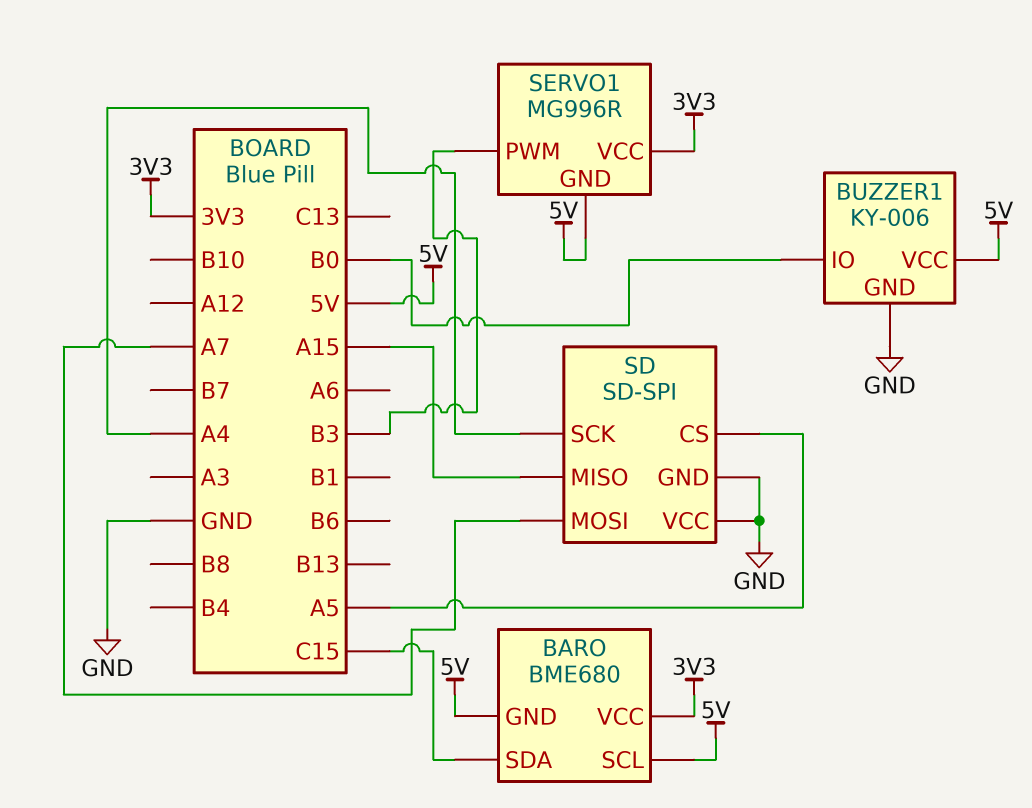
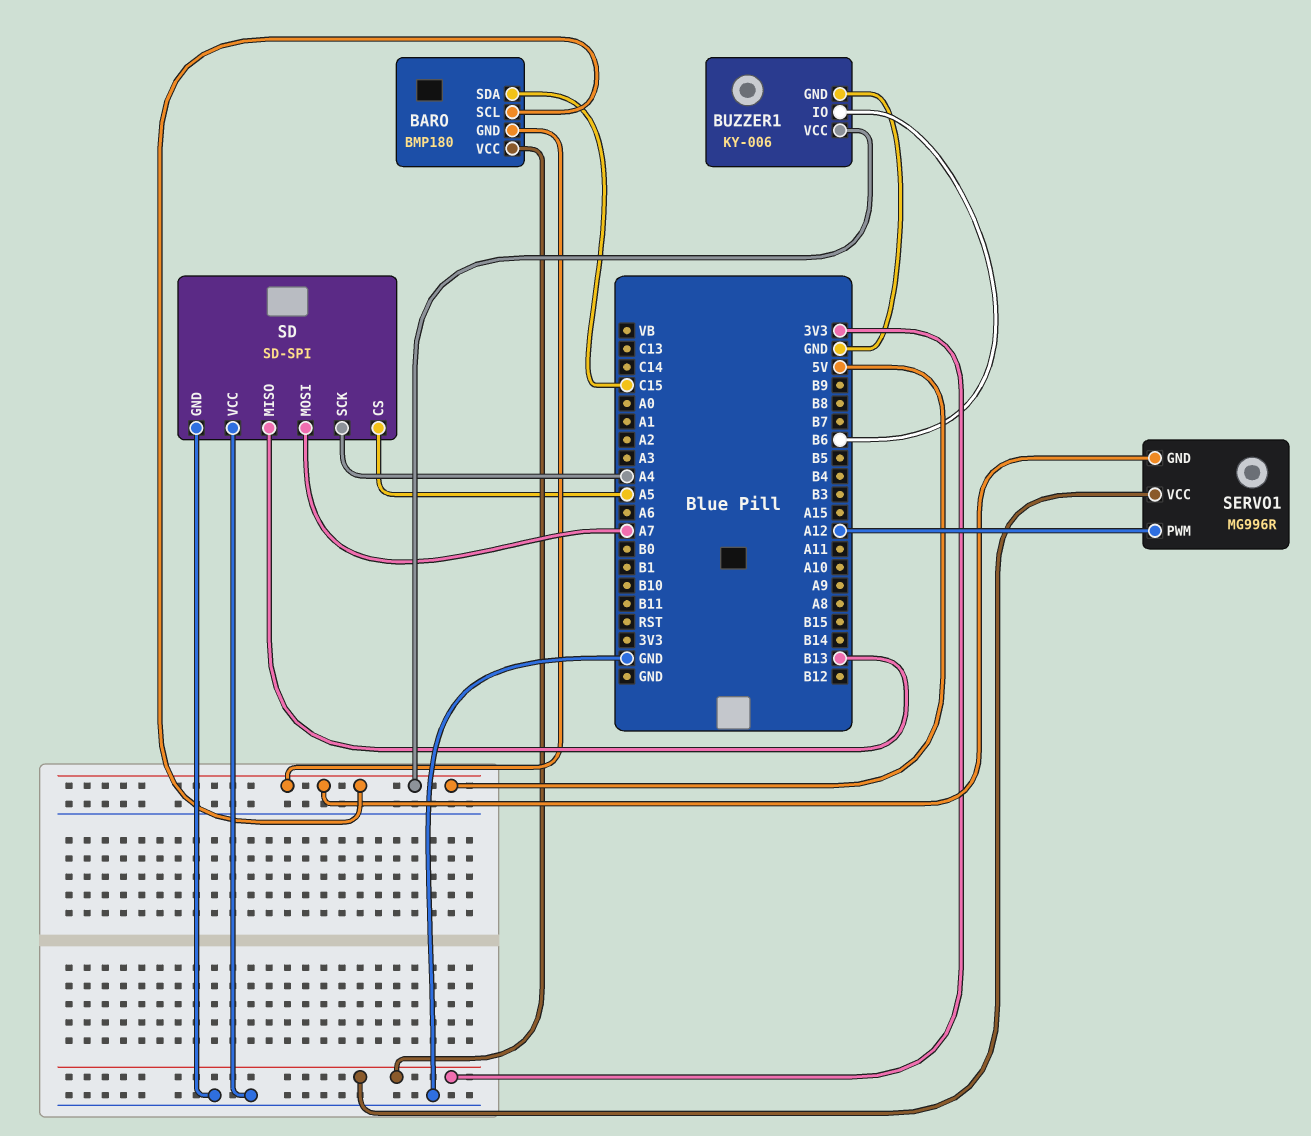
BARO: BME680 -> BMP180
BUZZER1 pin IO: B0 -> B6
SD pin MISO: A15 -> B13
SERVO1 pin PWM: B3 -> A12

